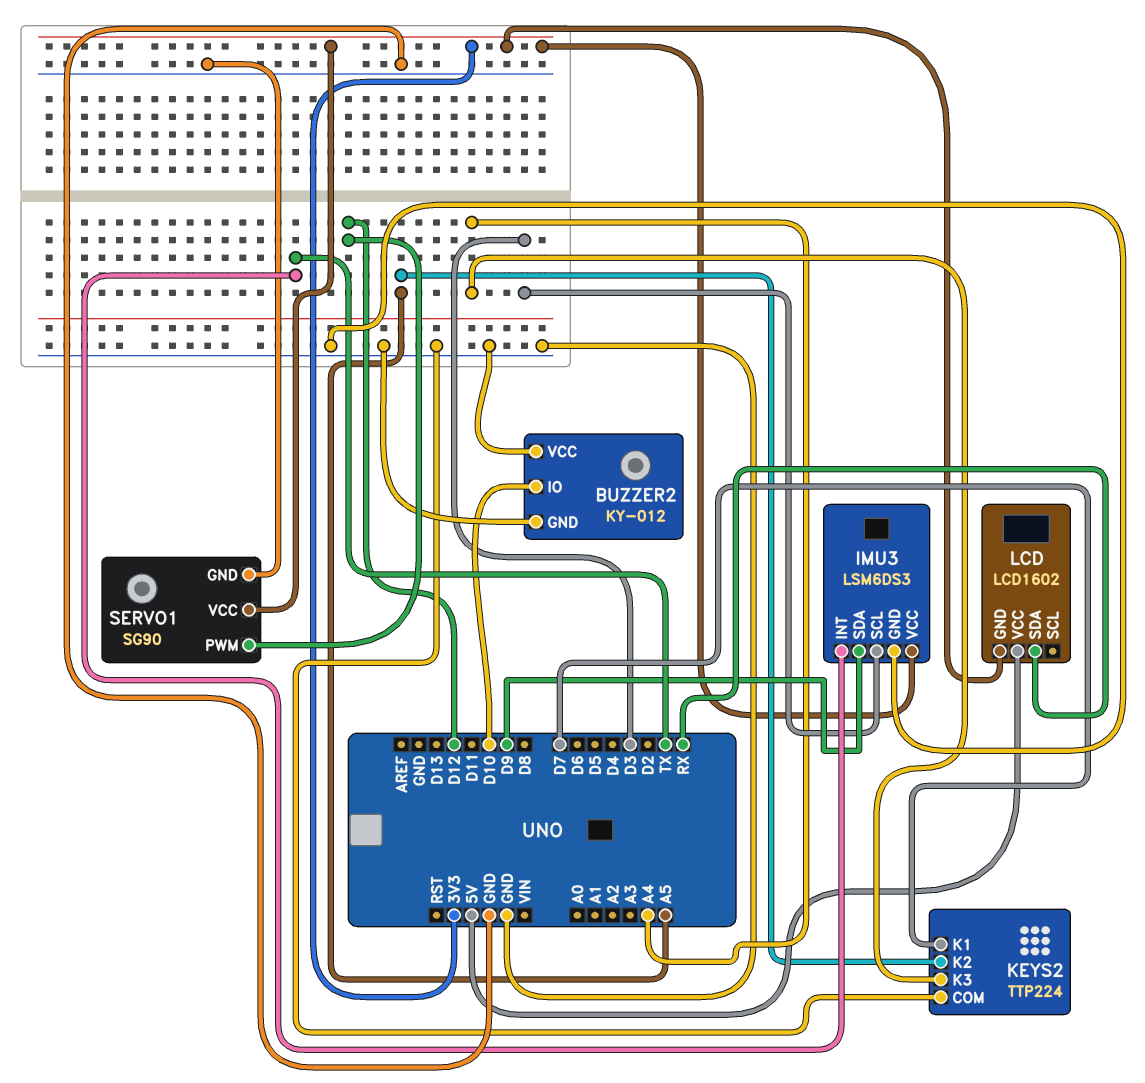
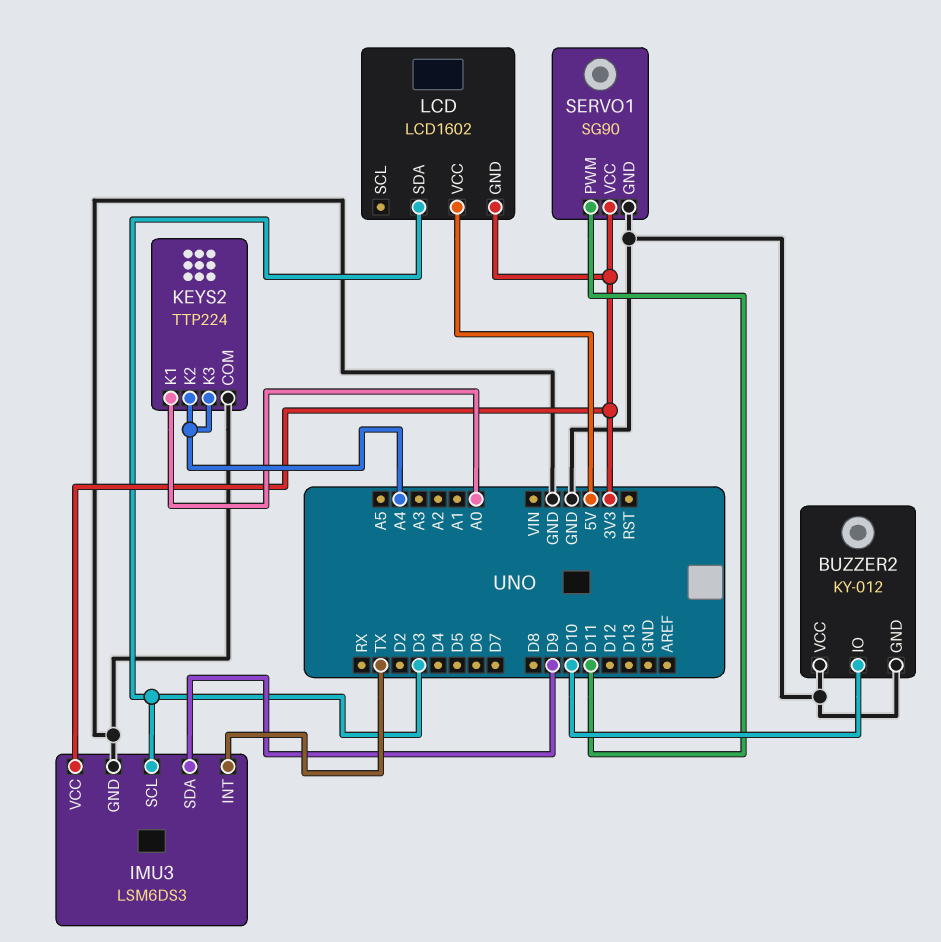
KEYS2 pin K1: D7 -> A0
KEYS2 pin K2: A5 -> A4
LCD pin SDA: RX -> D3
SERVO1 pin PWM: D12 -> D11

